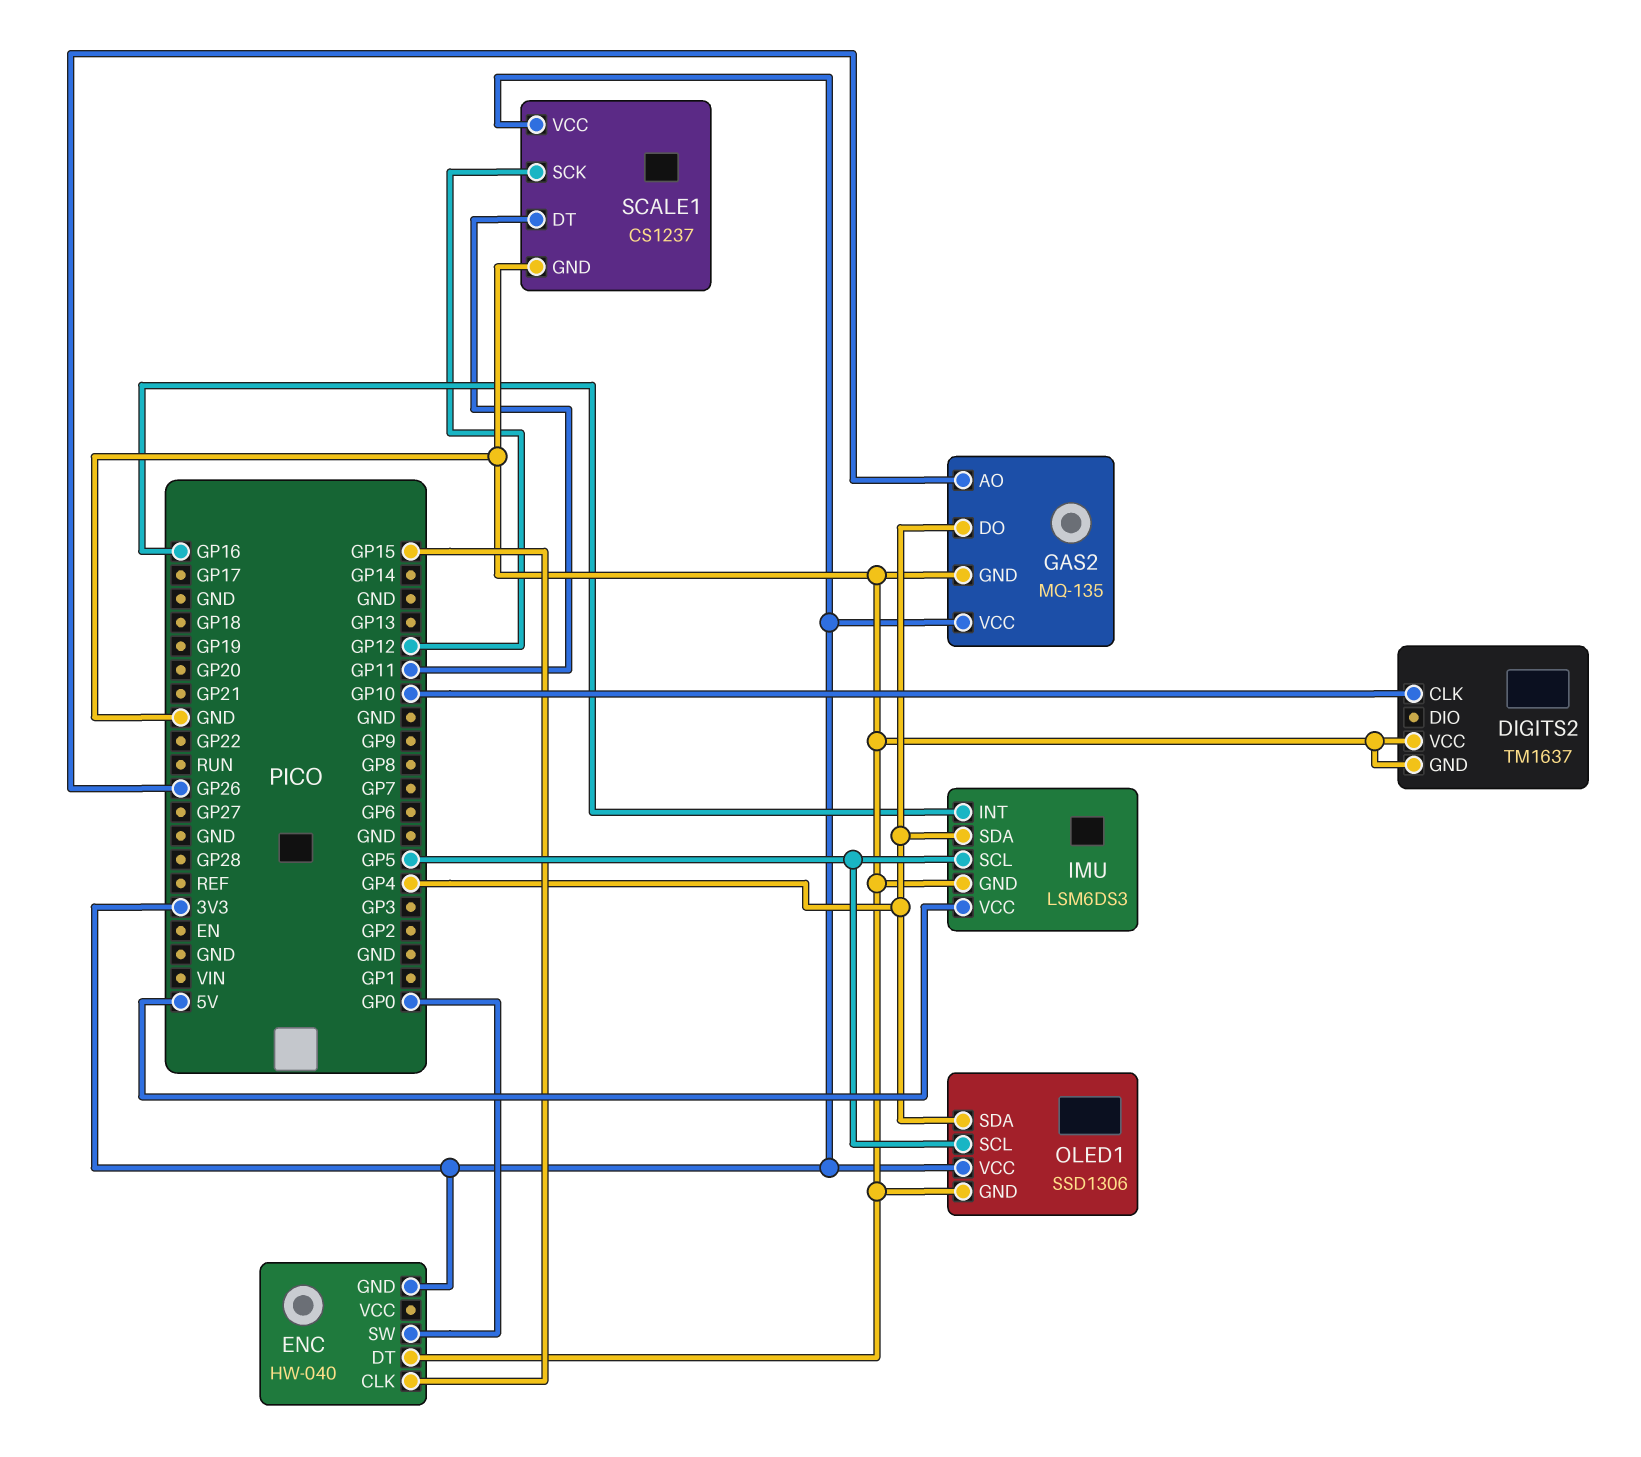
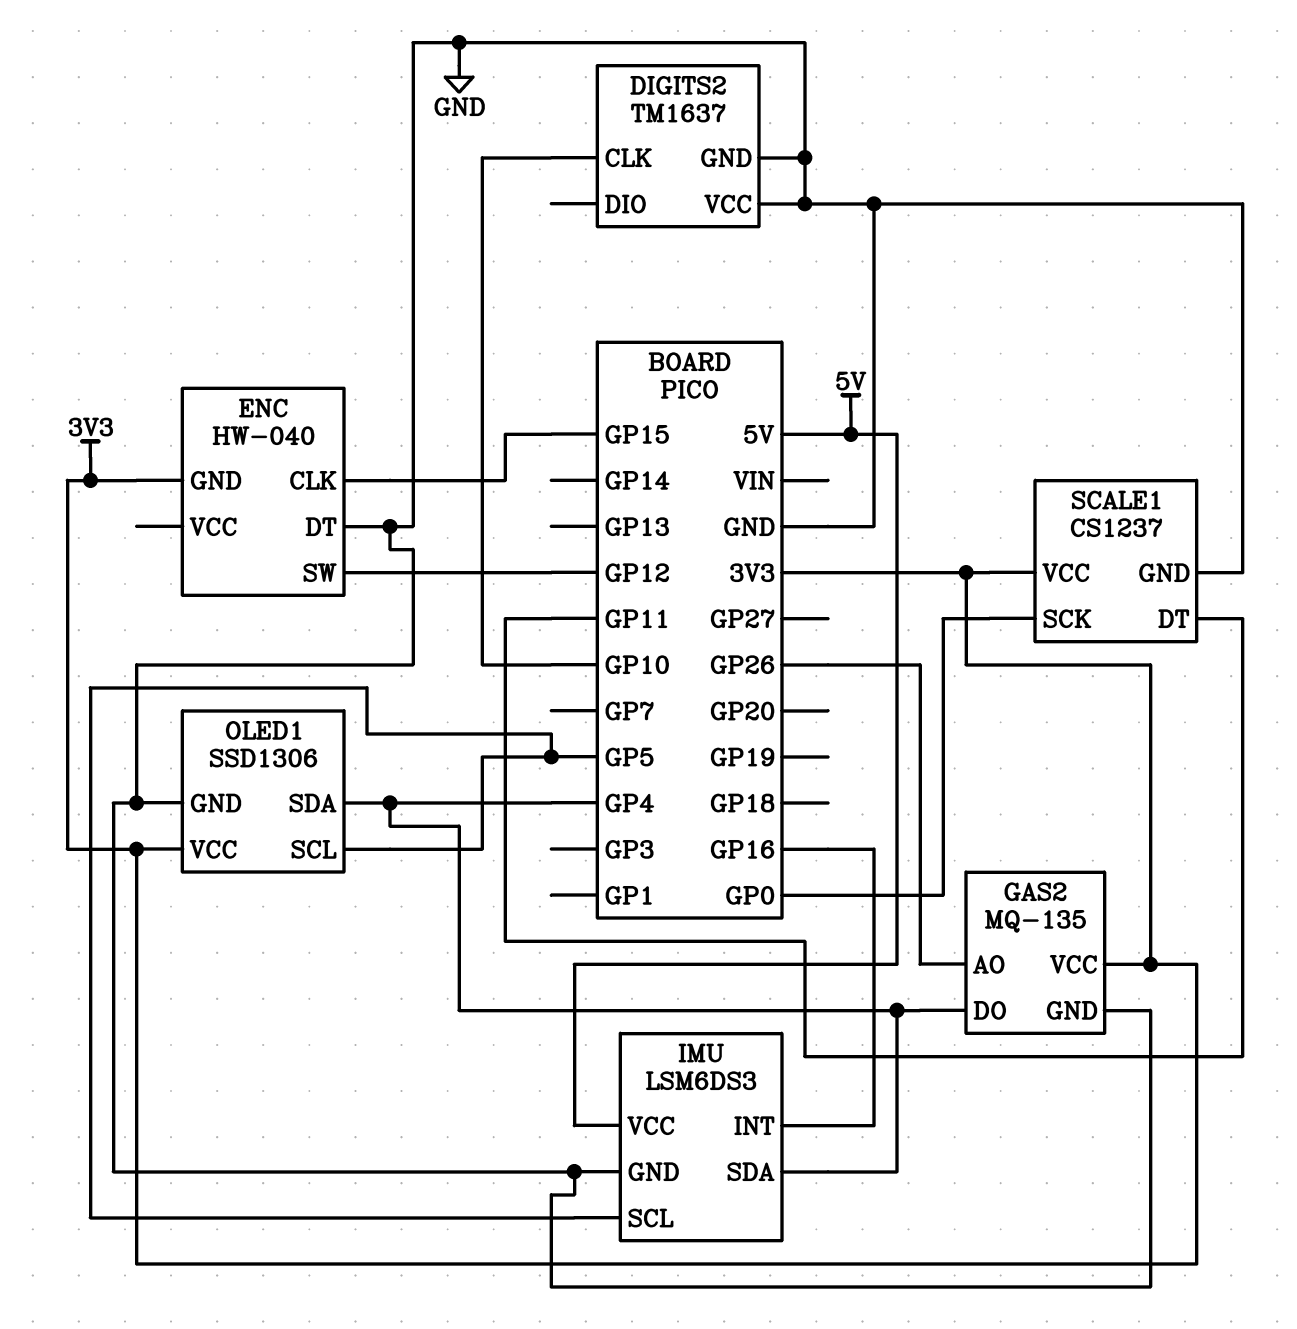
ENC pin SW: GP0 -> GP12
SCALE1 pin SCK: GP12 -> GP0

